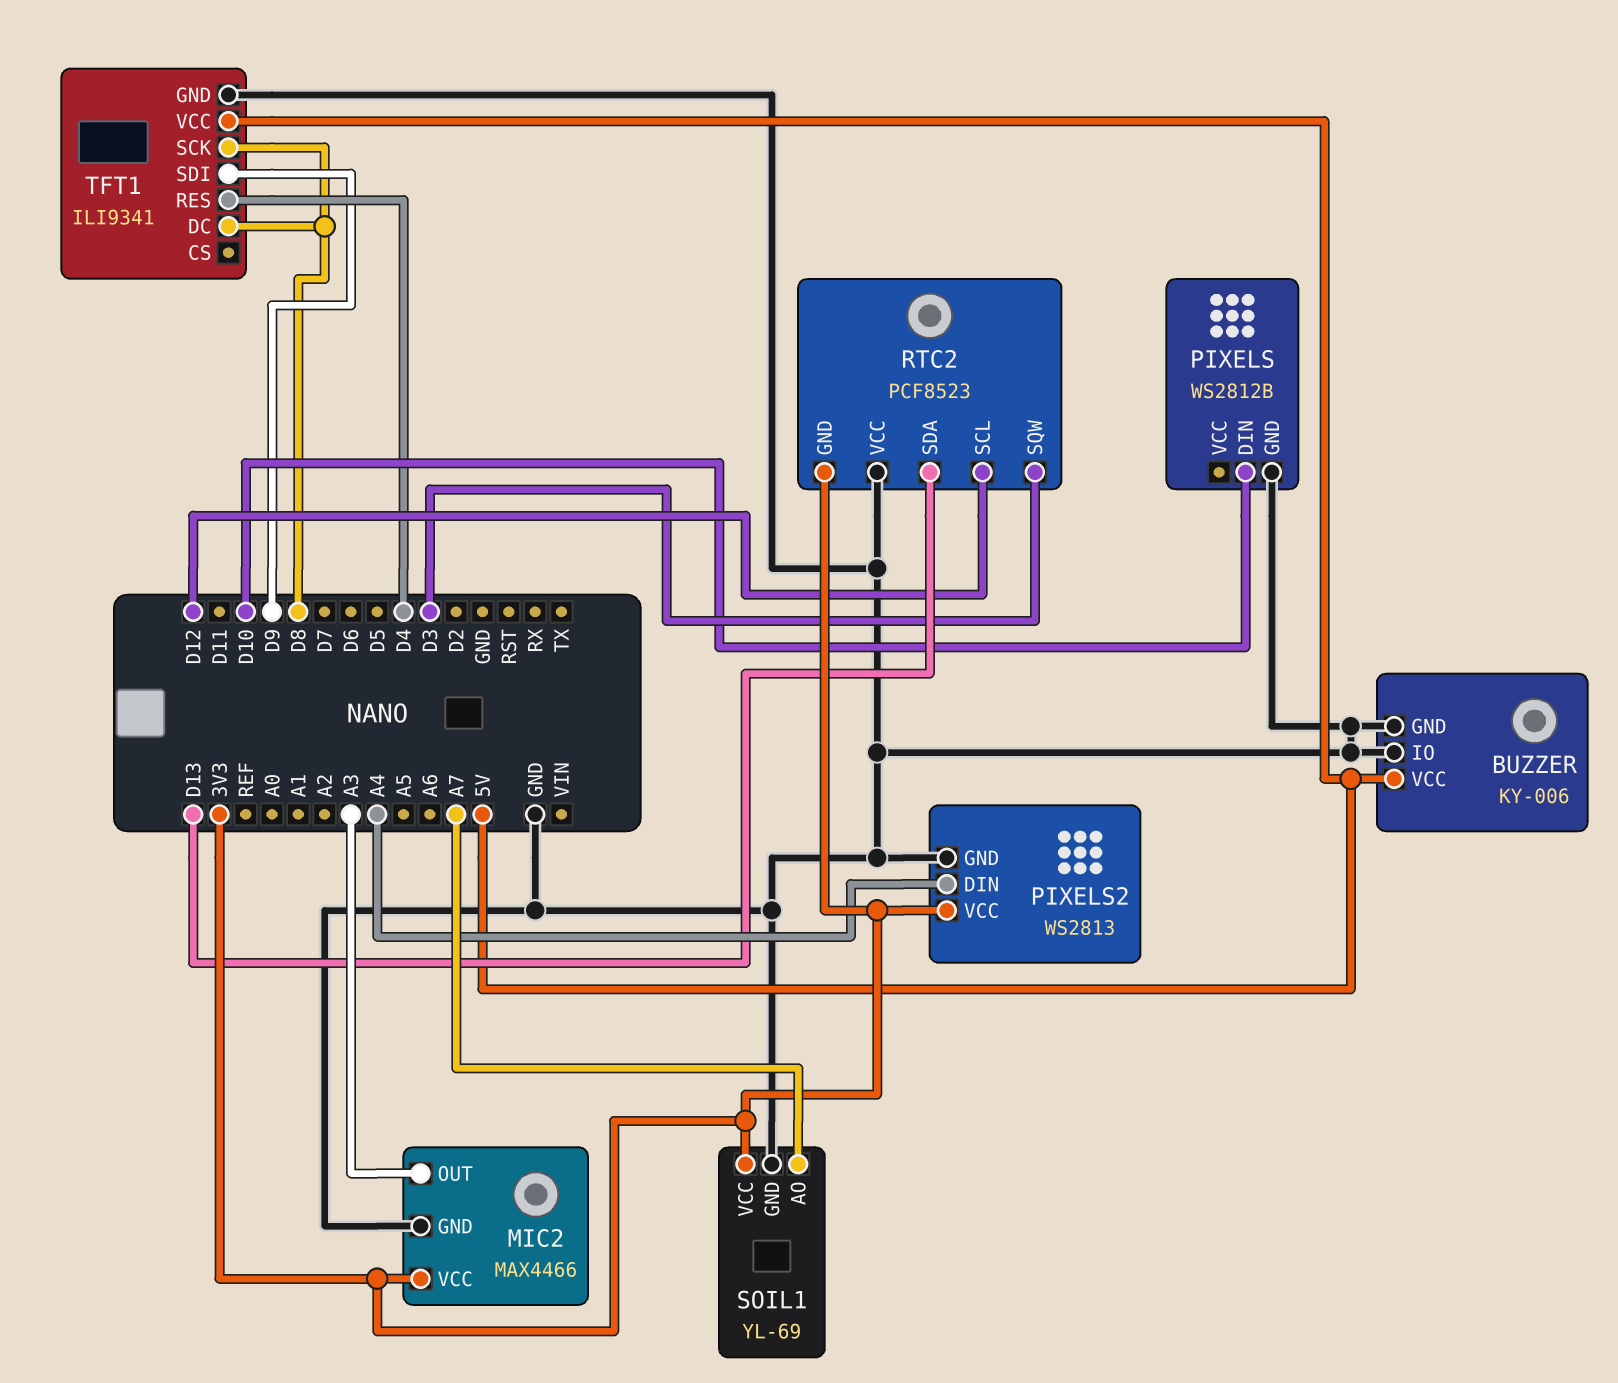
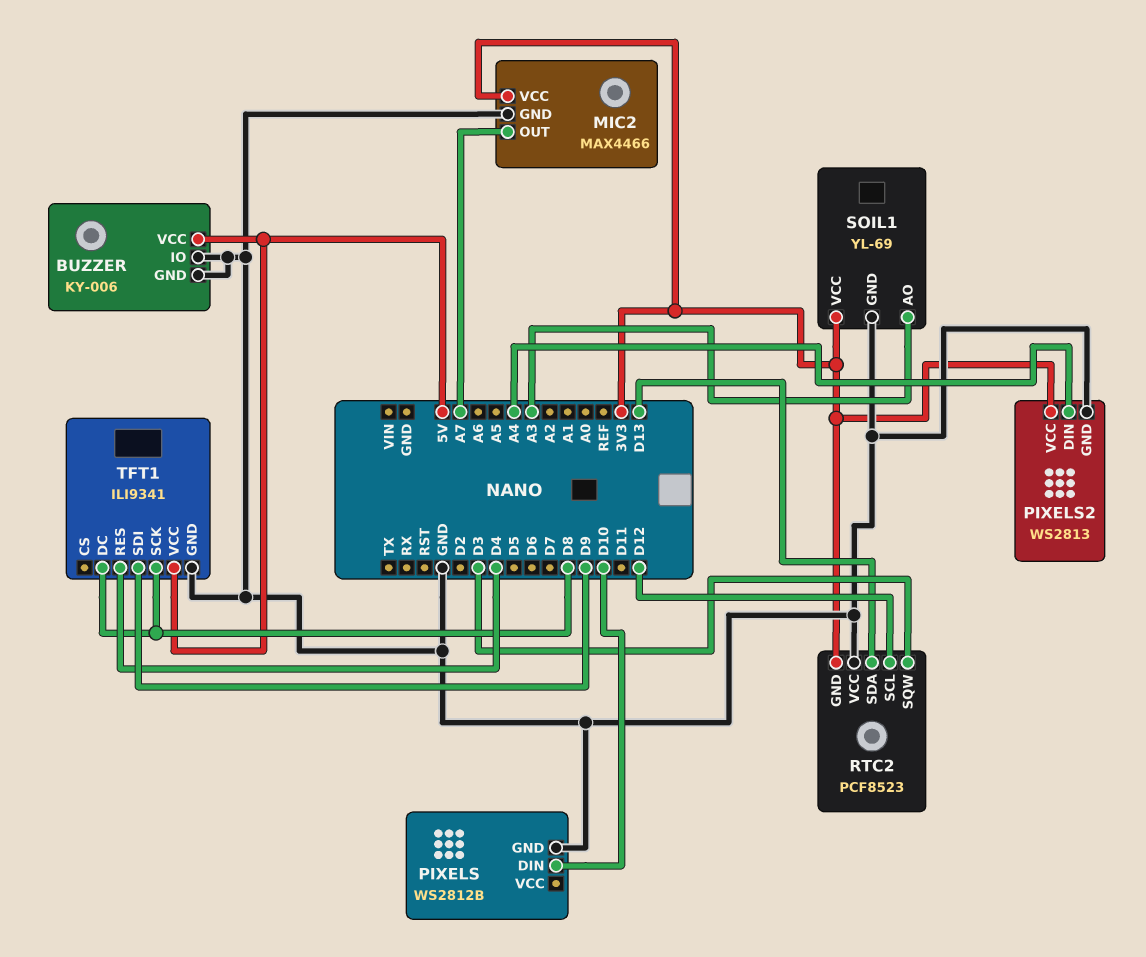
MIC2 pin OUT: A3 -> A7
SOIL1 pin AO: A7 -> A3

